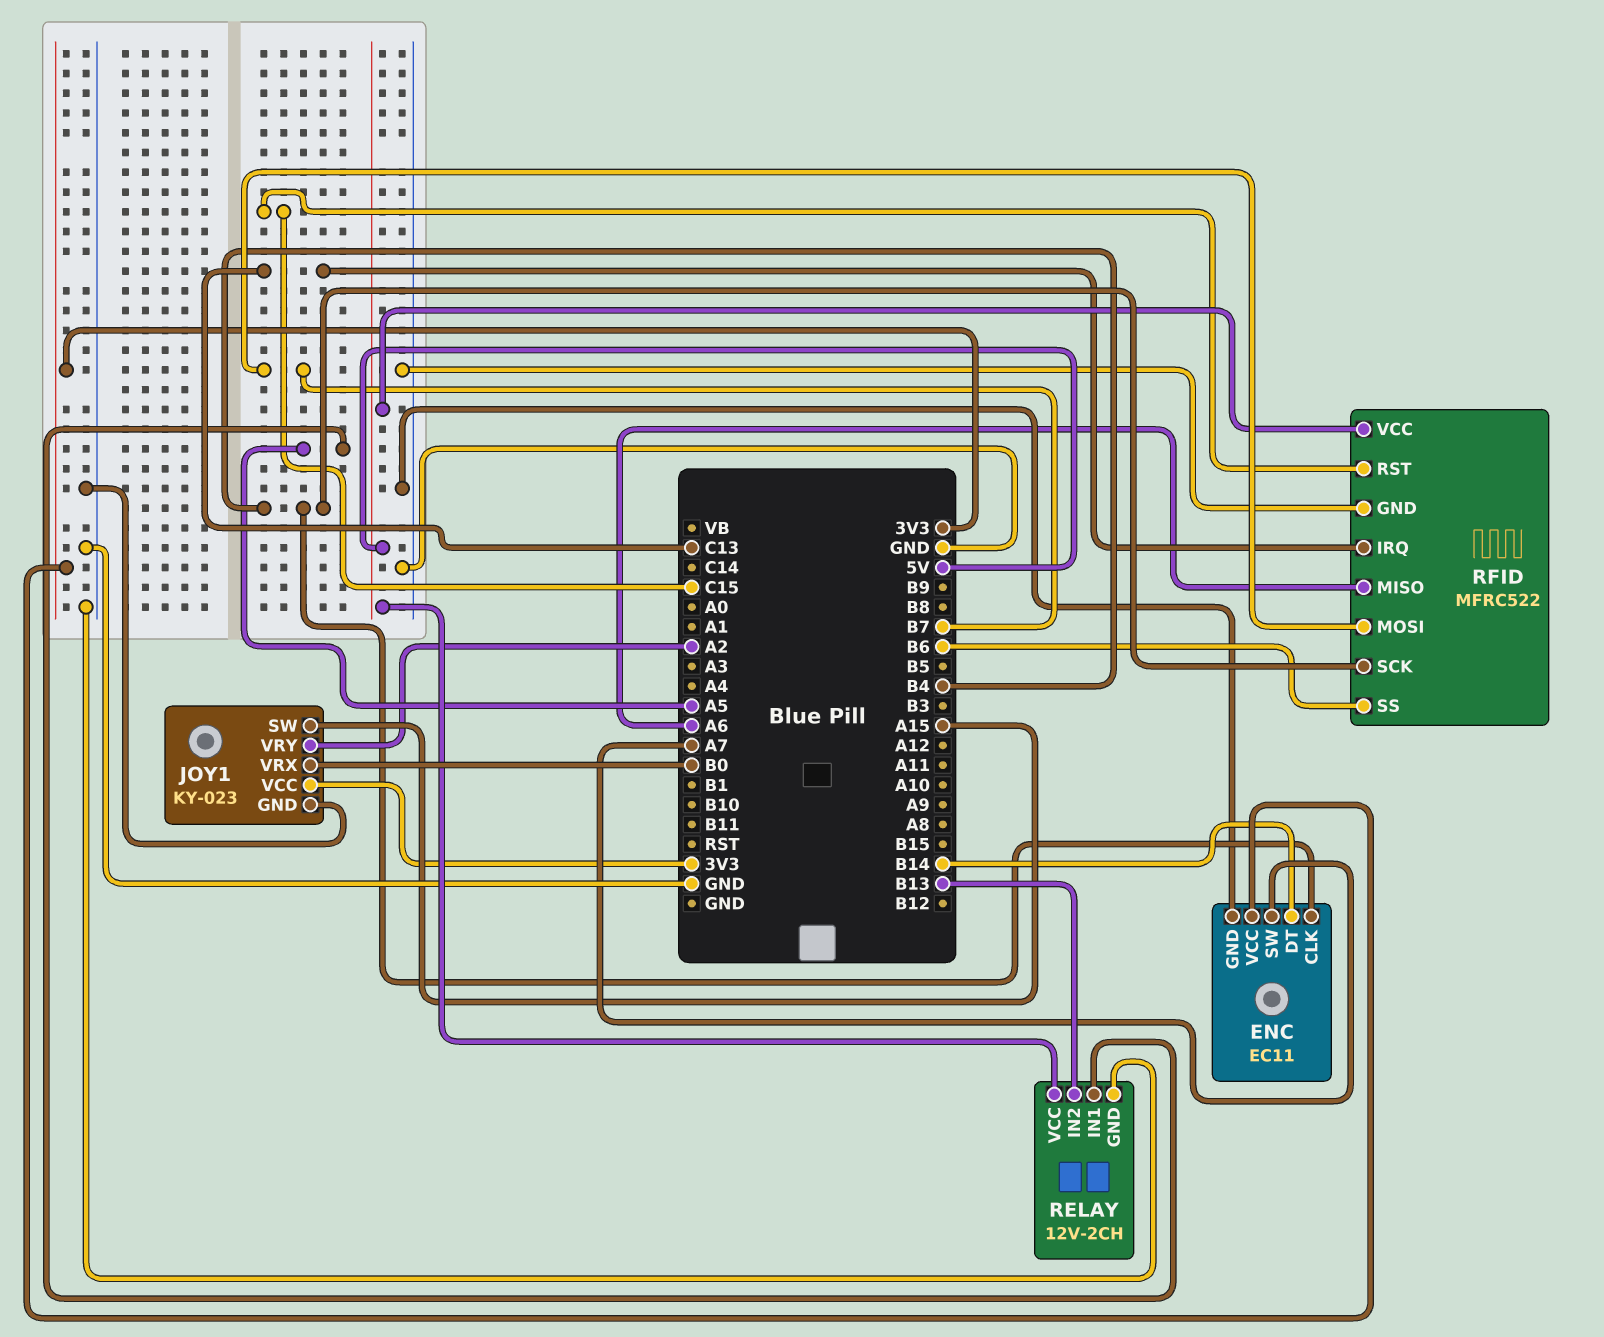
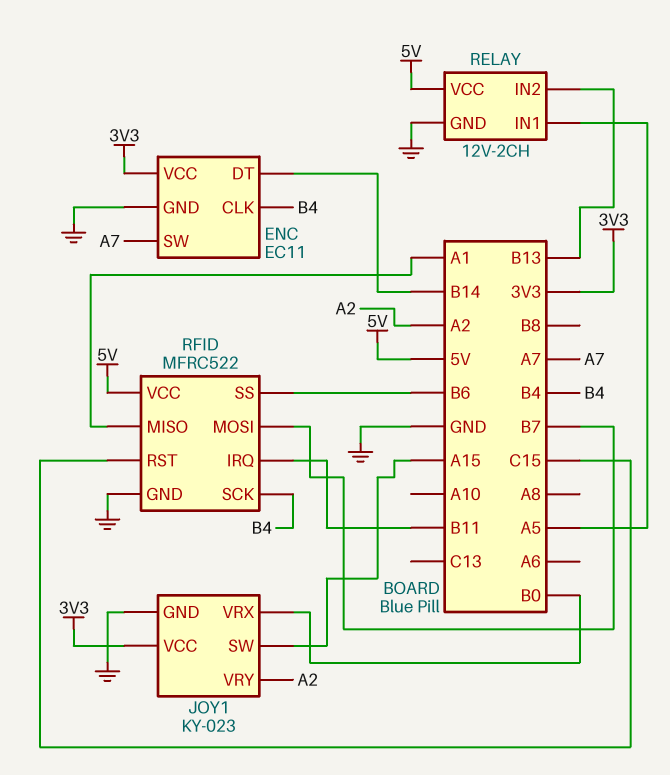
RFID pin IRQ: C13 -> B11
RFID pin MISO: A6 -> A1

